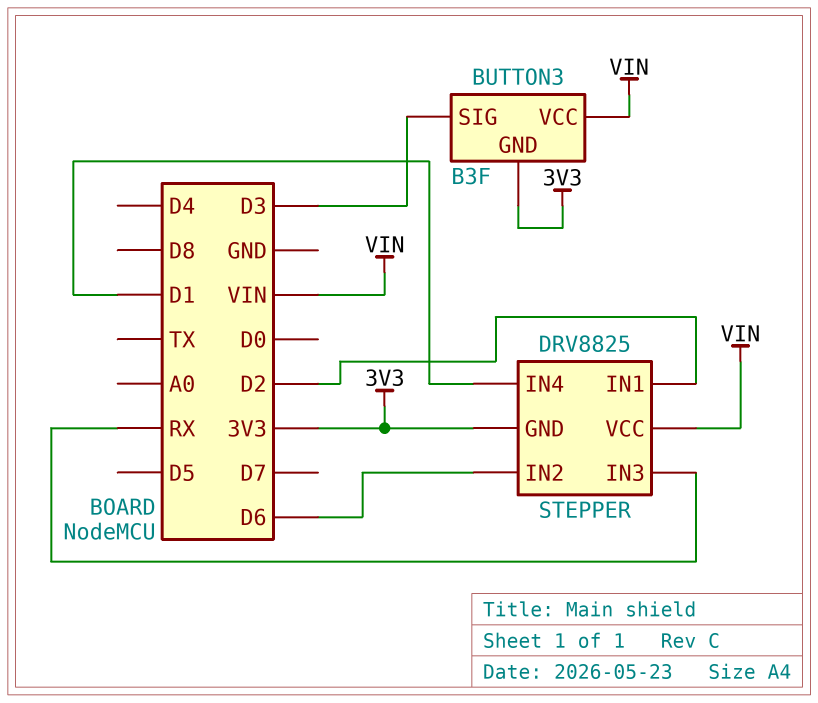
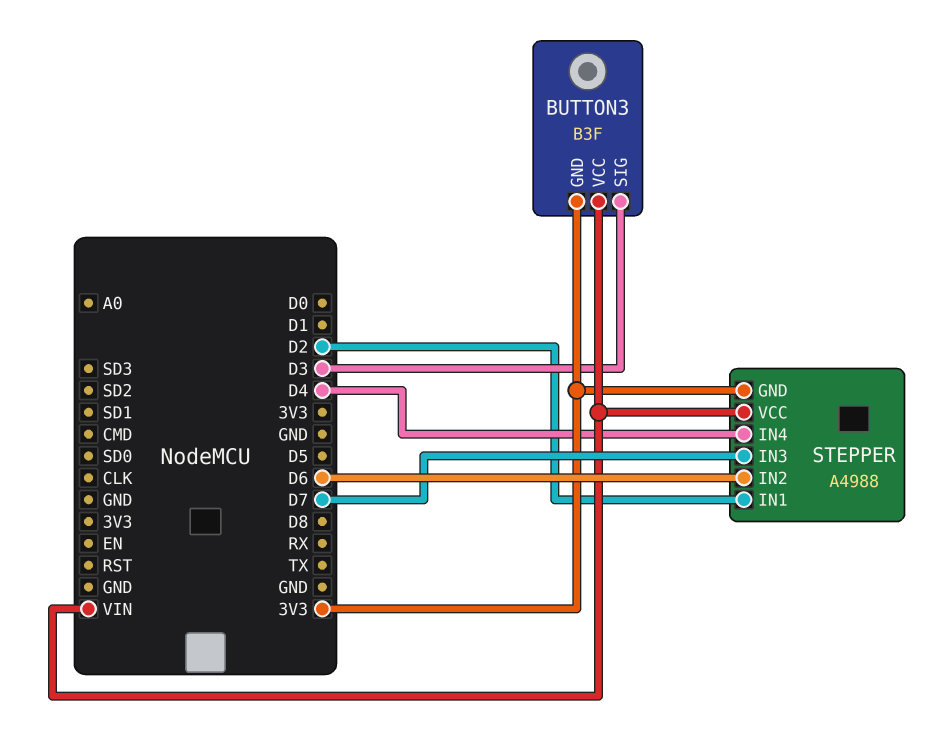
STEPPER: DRV8825 -> A4988
STEPPER pin IN3: RX -> D7
STEPPER pin IN4: D1 -> D4

